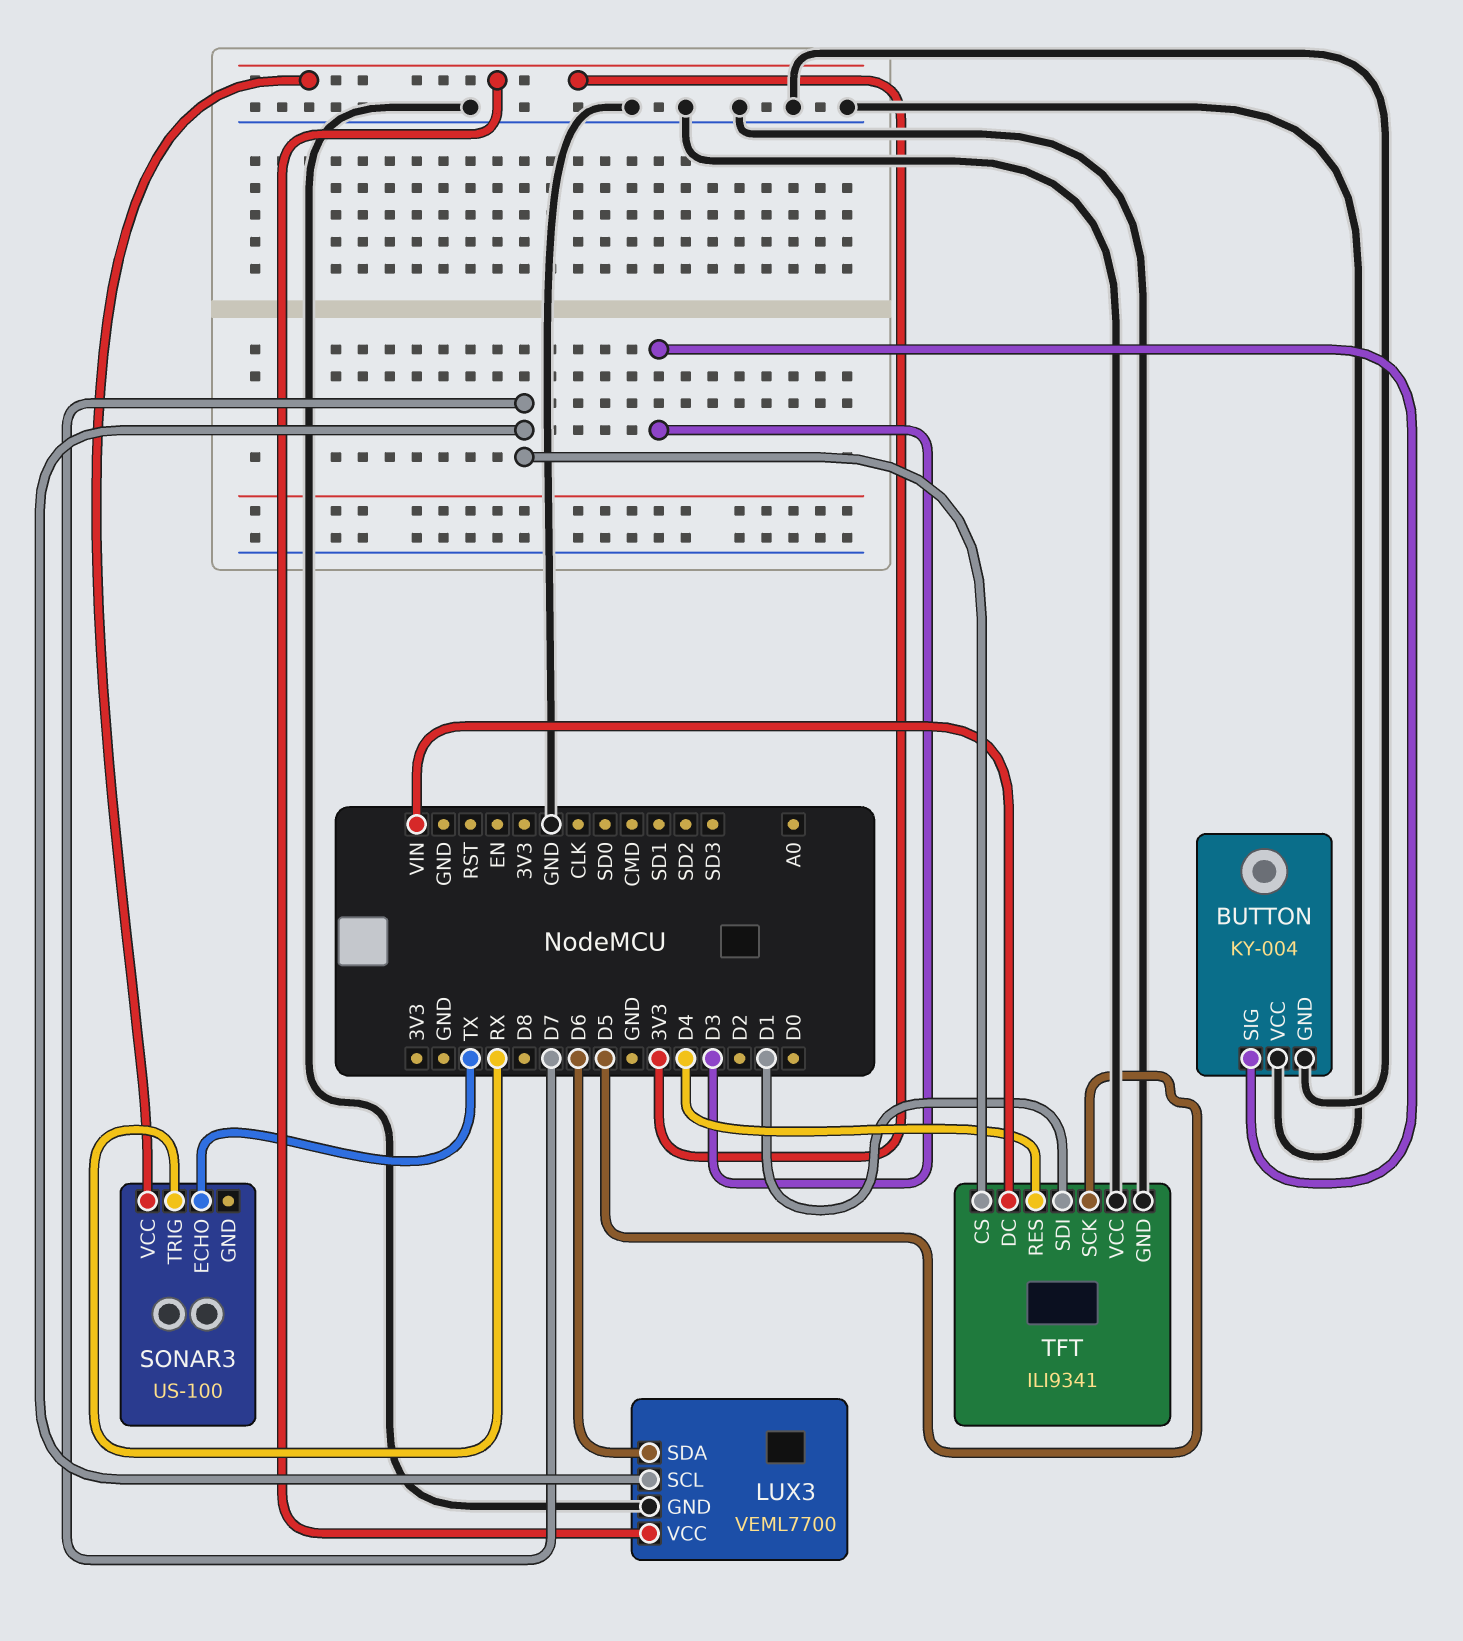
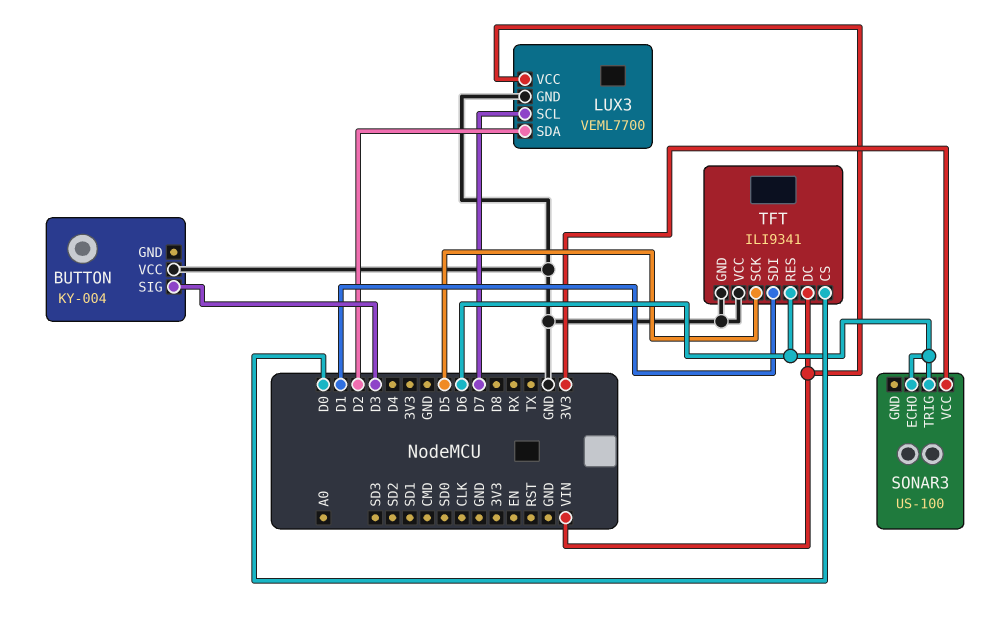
BUTTON pin GND: GND -> none
LUX3 pin SDA: D6 -> D2
LUX3 pin VCC: 3V3 -> VIN
SONAR3 pin ECHO: TX -> D6
SONAR3 pin TRIG: RX -> D6
TFT pin CS: D7 -> D0
TFT pin RES: D4 -> D6

